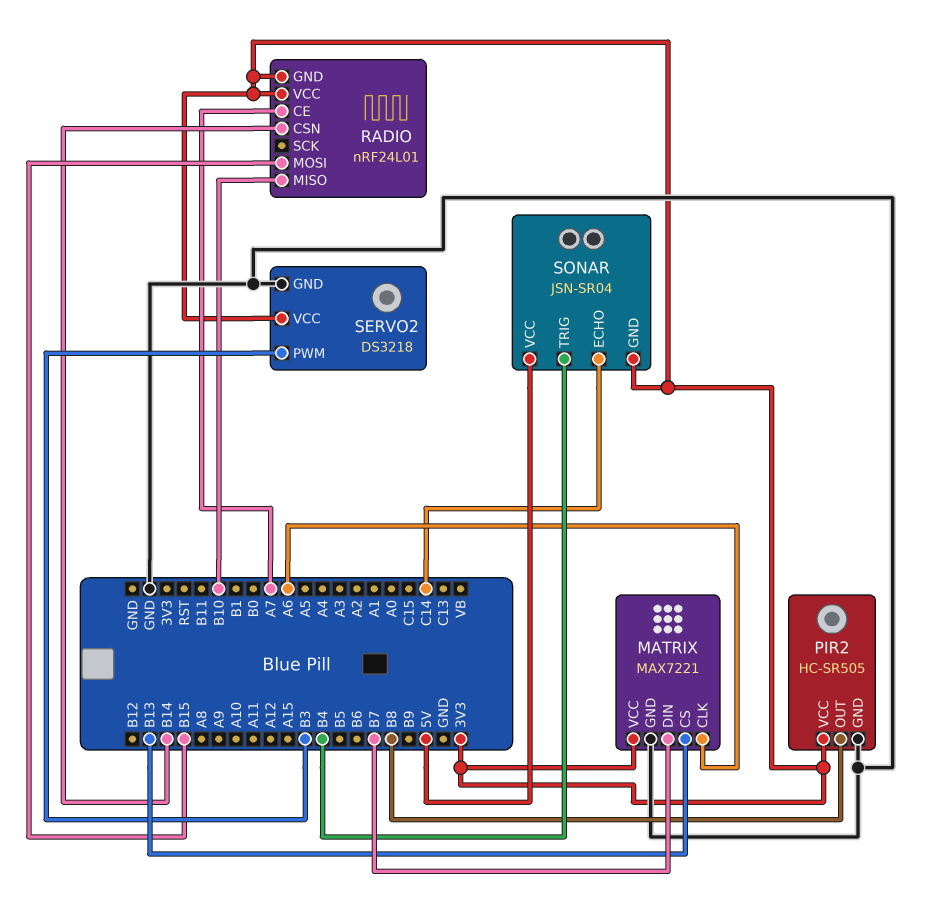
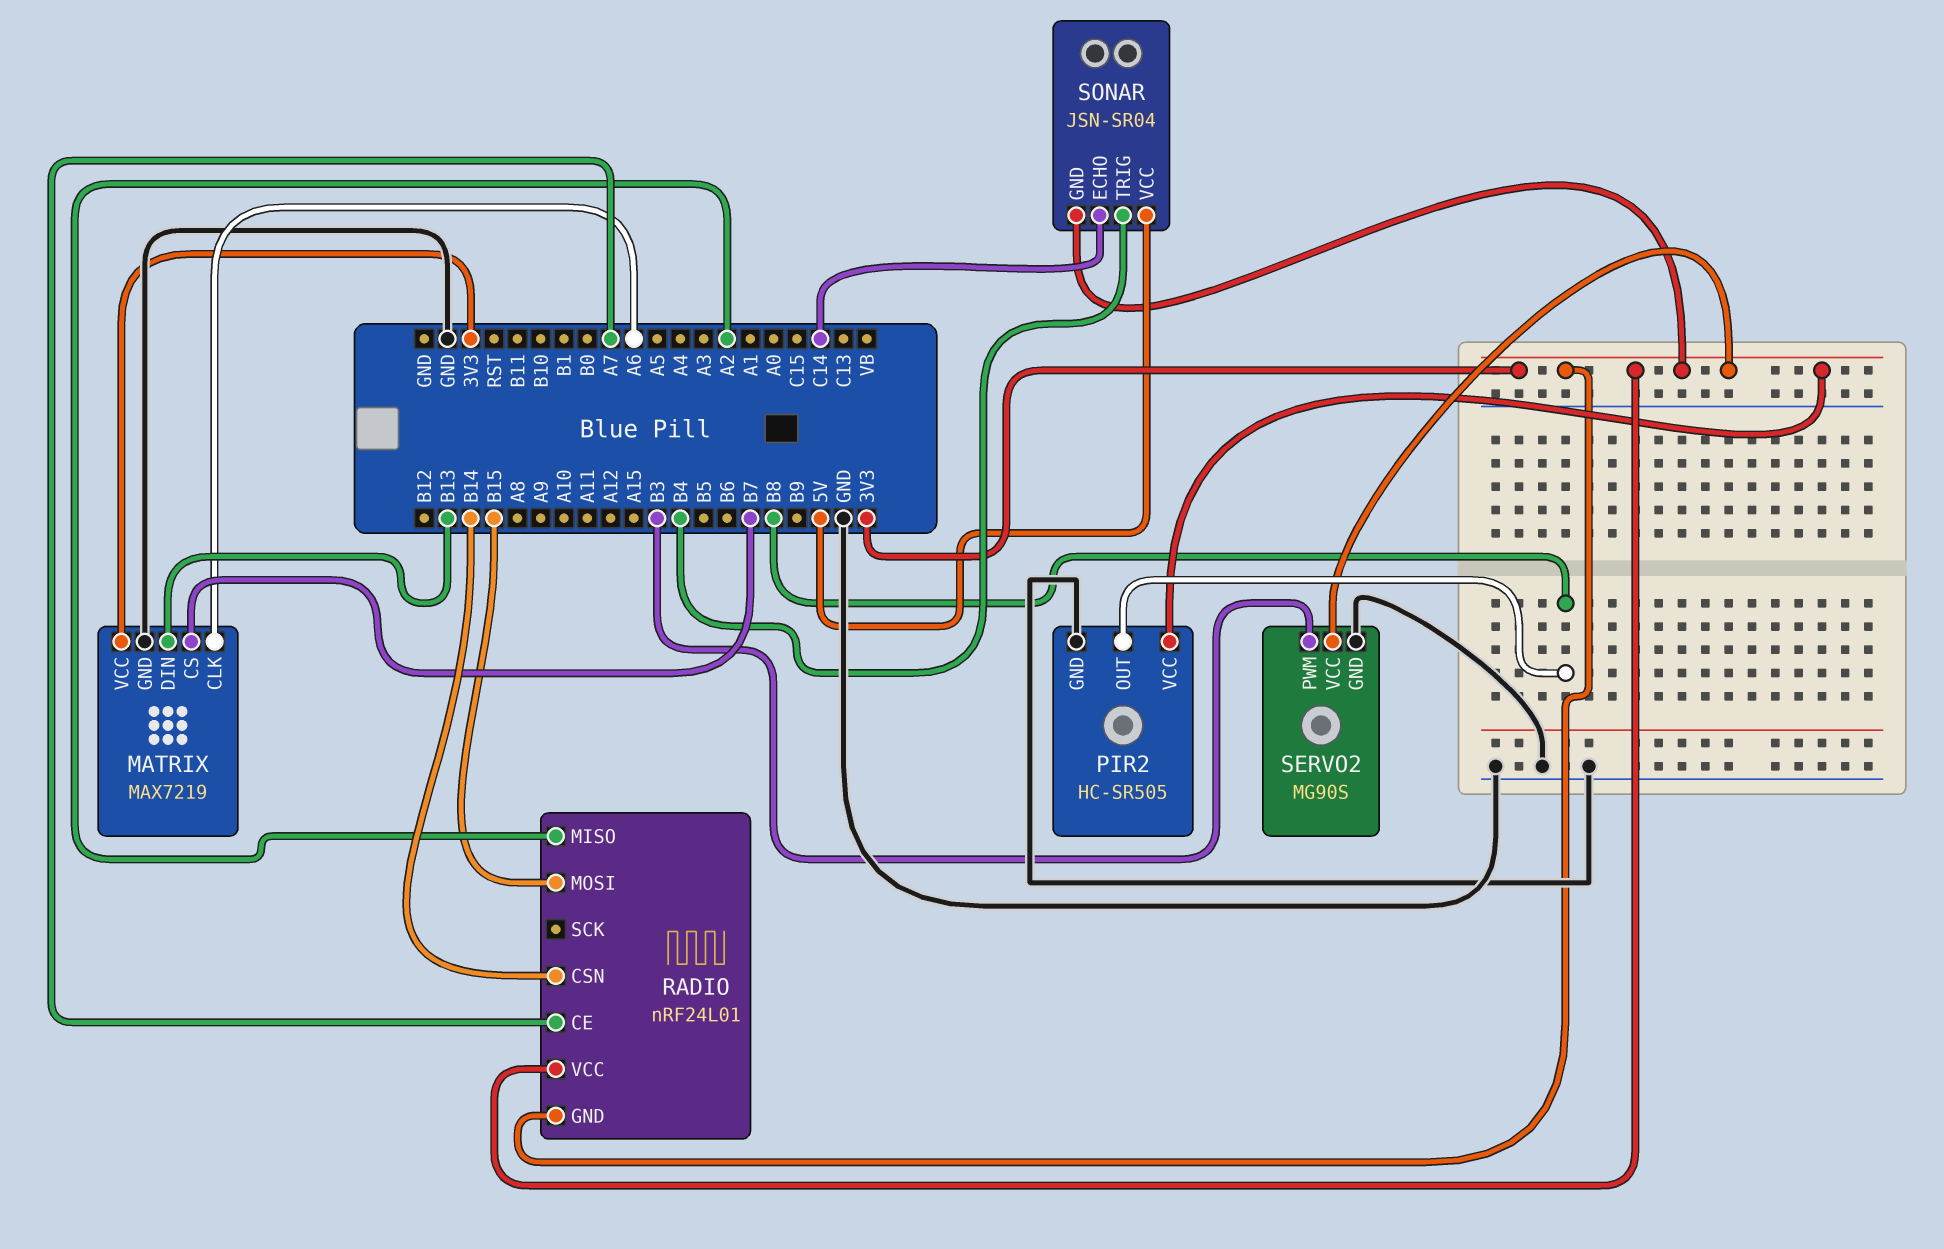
MATRIX: MAX7221 -> MAX7219
MATRIX pin CS: B13 -> B7
MATRIX pin DIN: B7 -> B13
RADIO pin MISO: B10 -> A2
SERVO2: DS3218 -> MG90S

